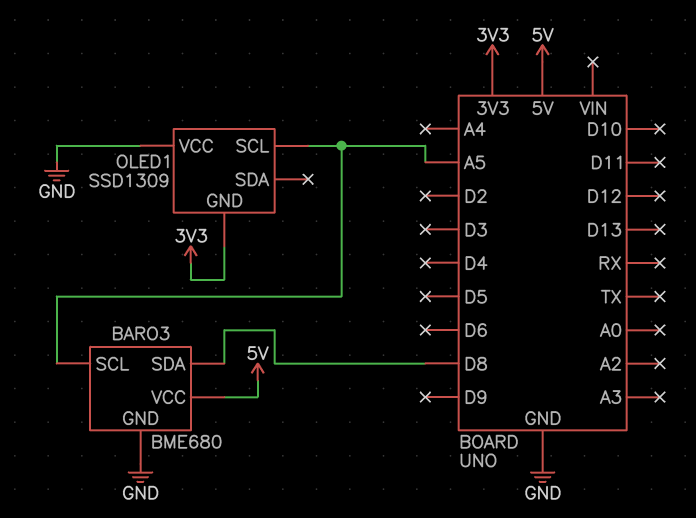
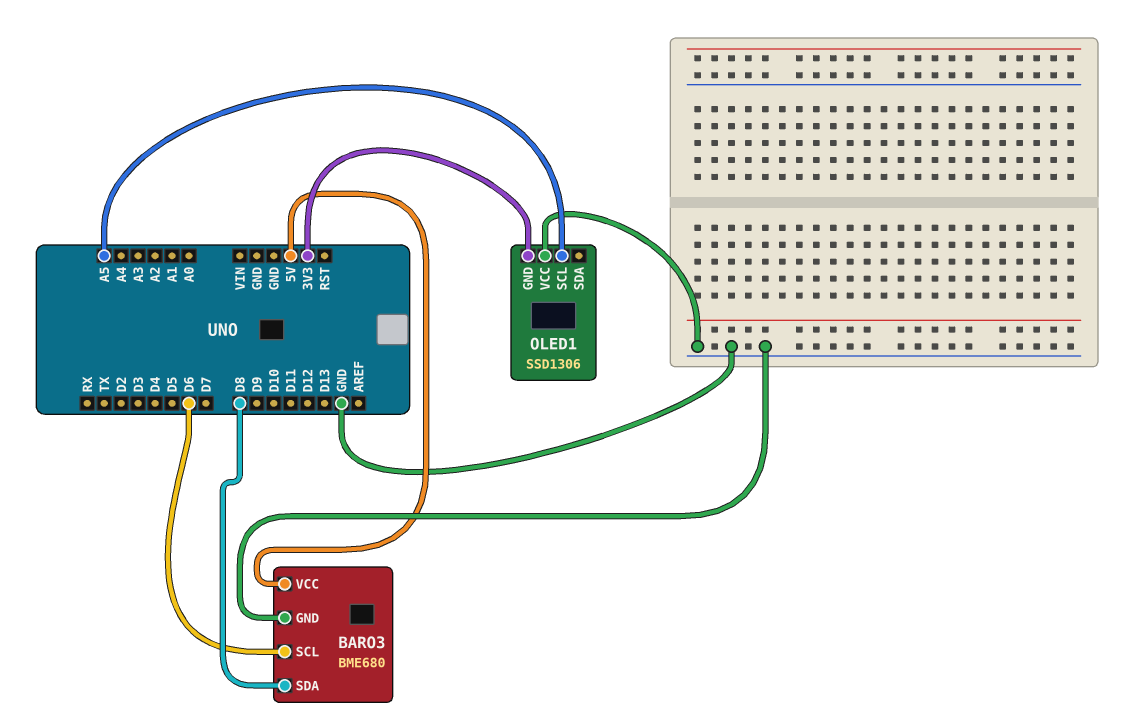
BARO3 pin SCL: A5 -> D6
OLED1: SSD1309 -> SSD1306

